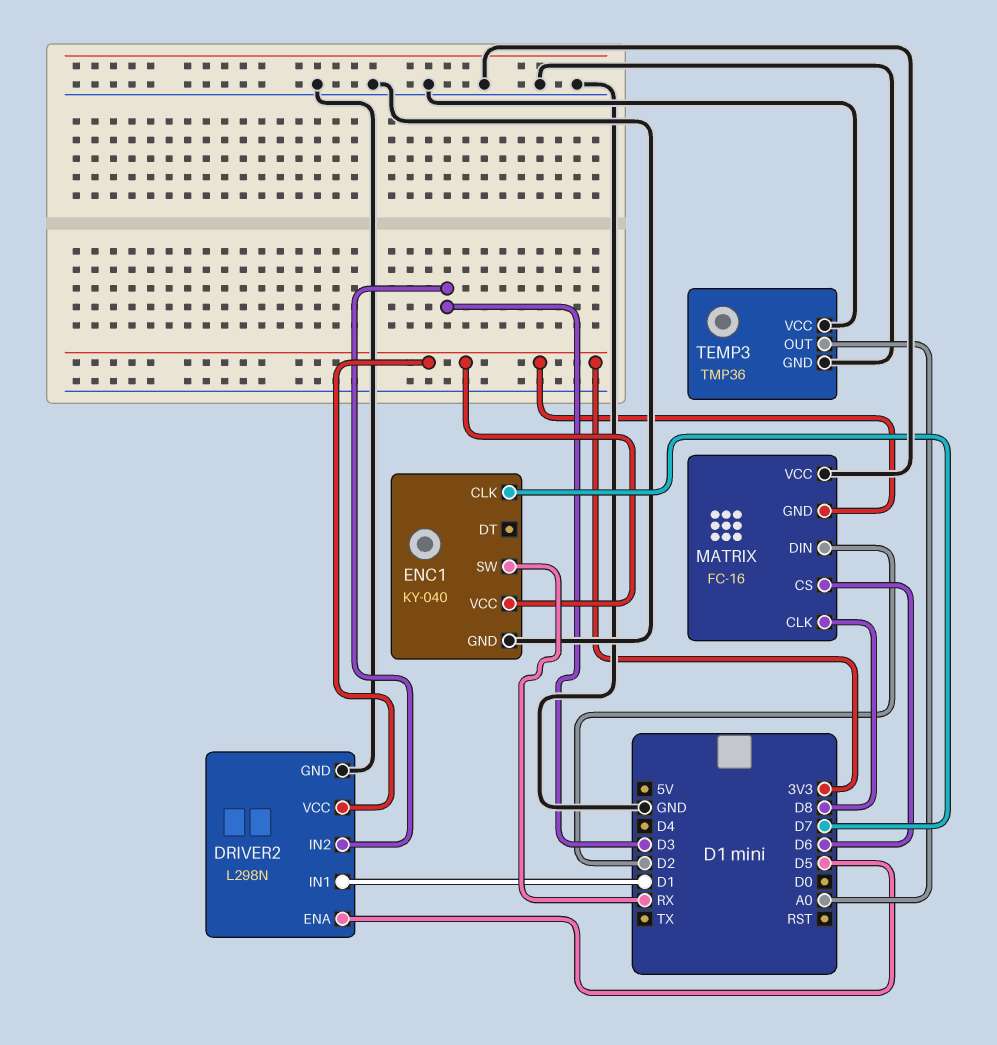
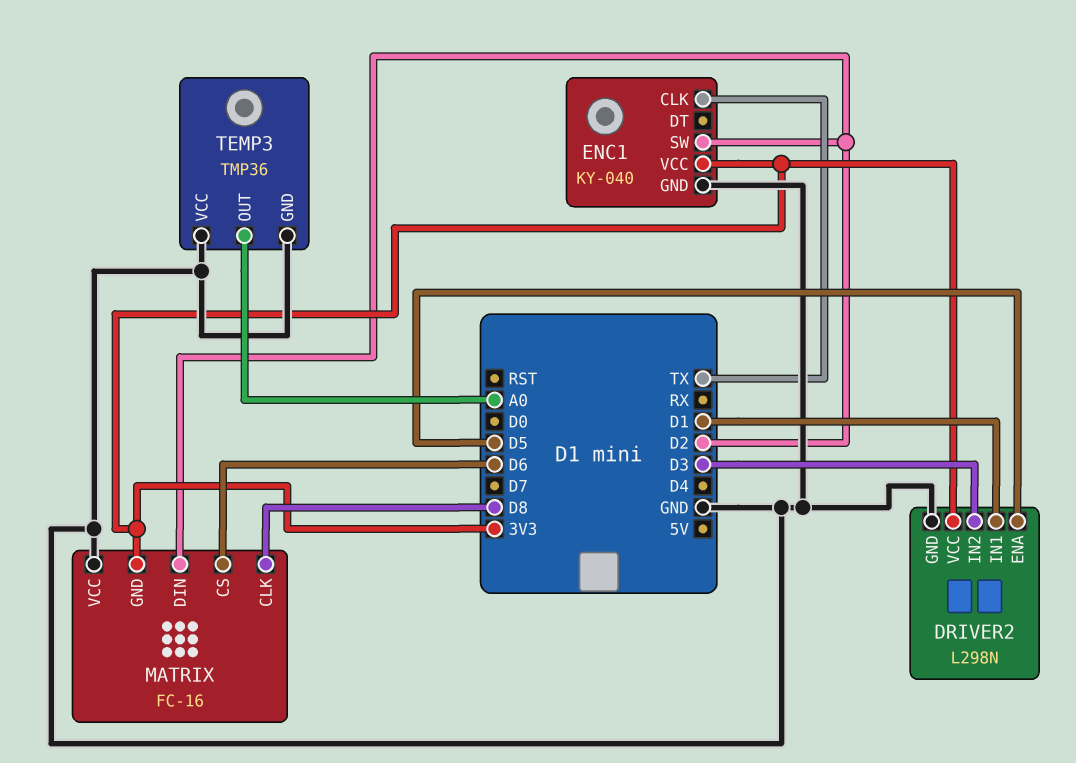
ENC1 pin CLK: D7 -> TX
ENC1 pin SW: RX -> D2

